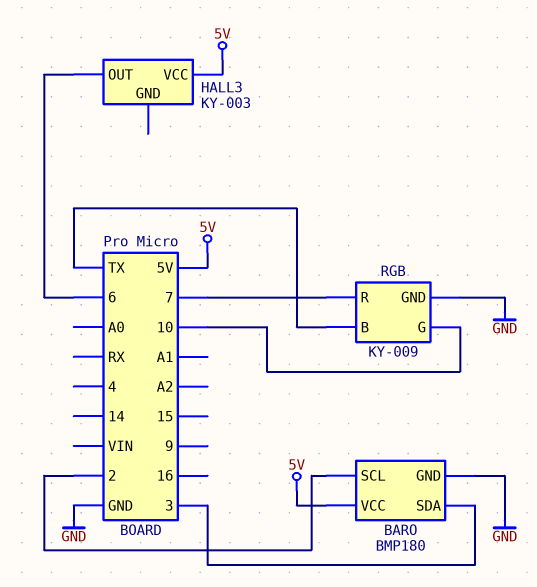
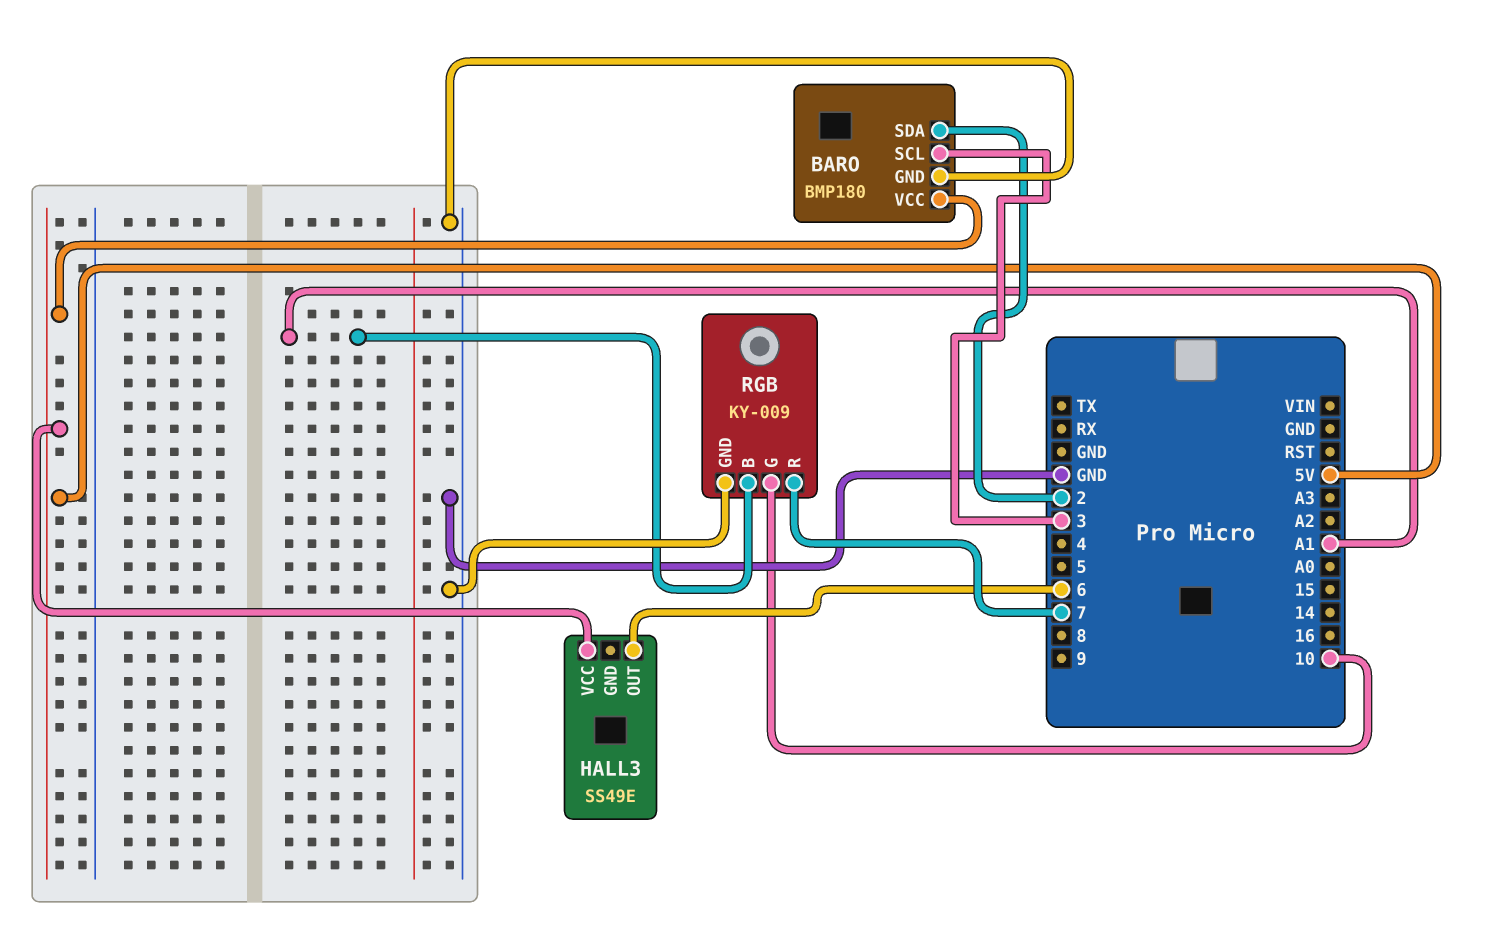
BARO pin SCL: 2 -> 3
BARO pin SDA: 3 -> 2
HALL3: KY-003 -> SS49E
RGB pin B: TX -> A1

